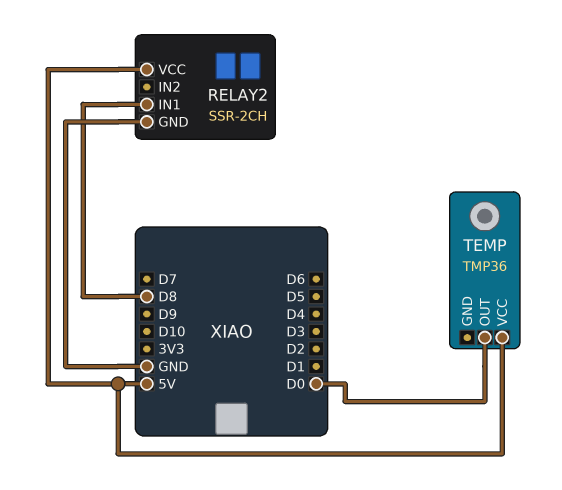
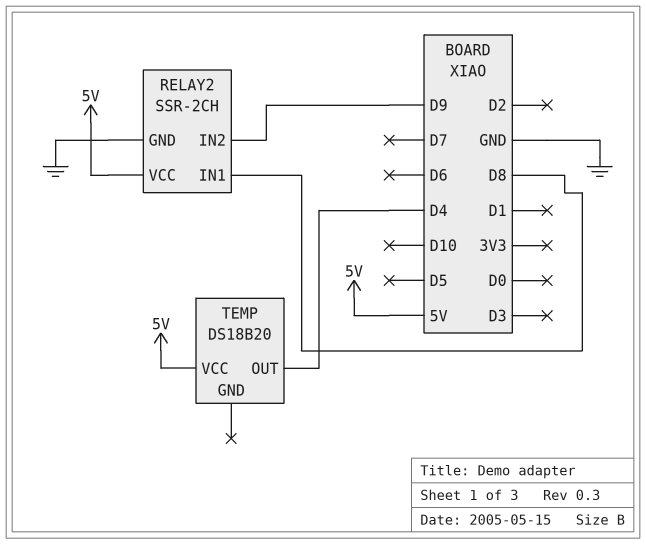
RELAY2 pin IN2: none -> D9
TEMP: TMP36 -> DS18B20
TEMP pin OUT: D0 -> D4

